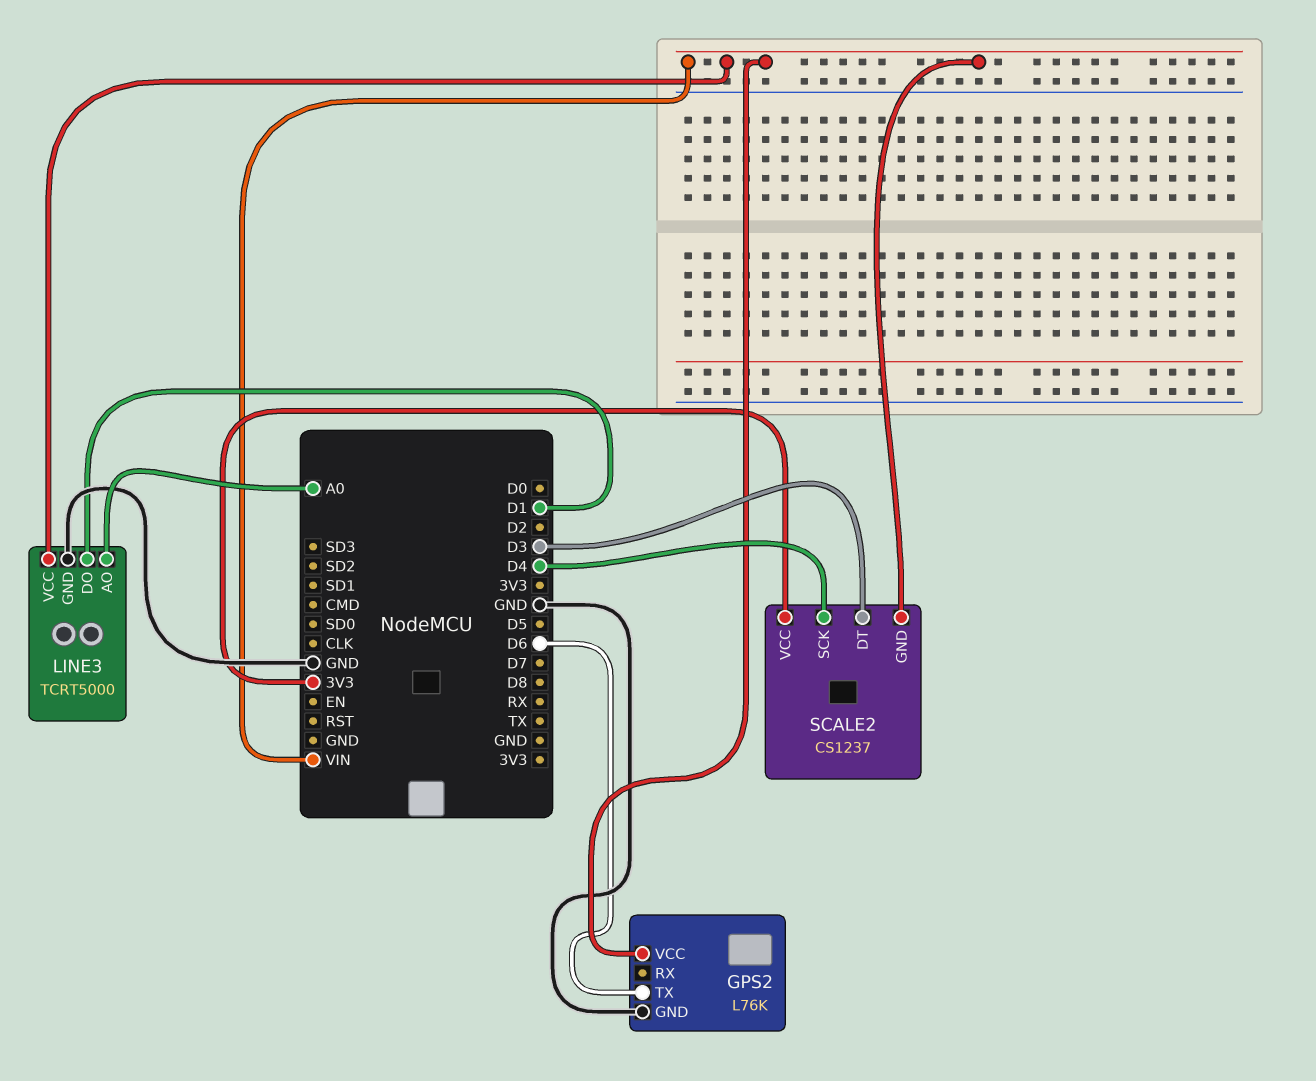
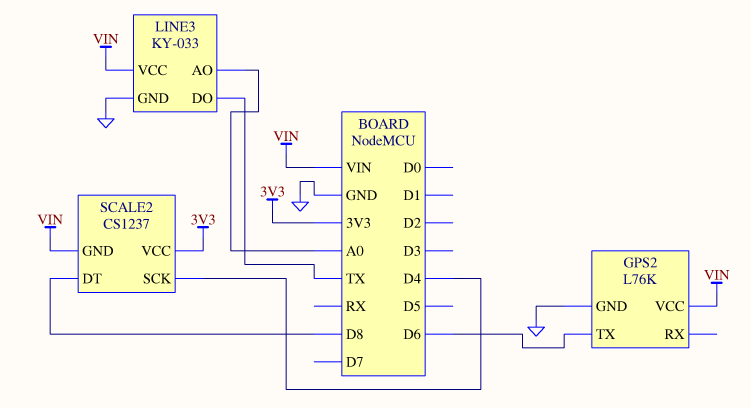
LINE3: TCRT5000 -> KY-033
LINE3 pin DO: D1 -> TX
SCALE2 pin DT: D3 -> D8

